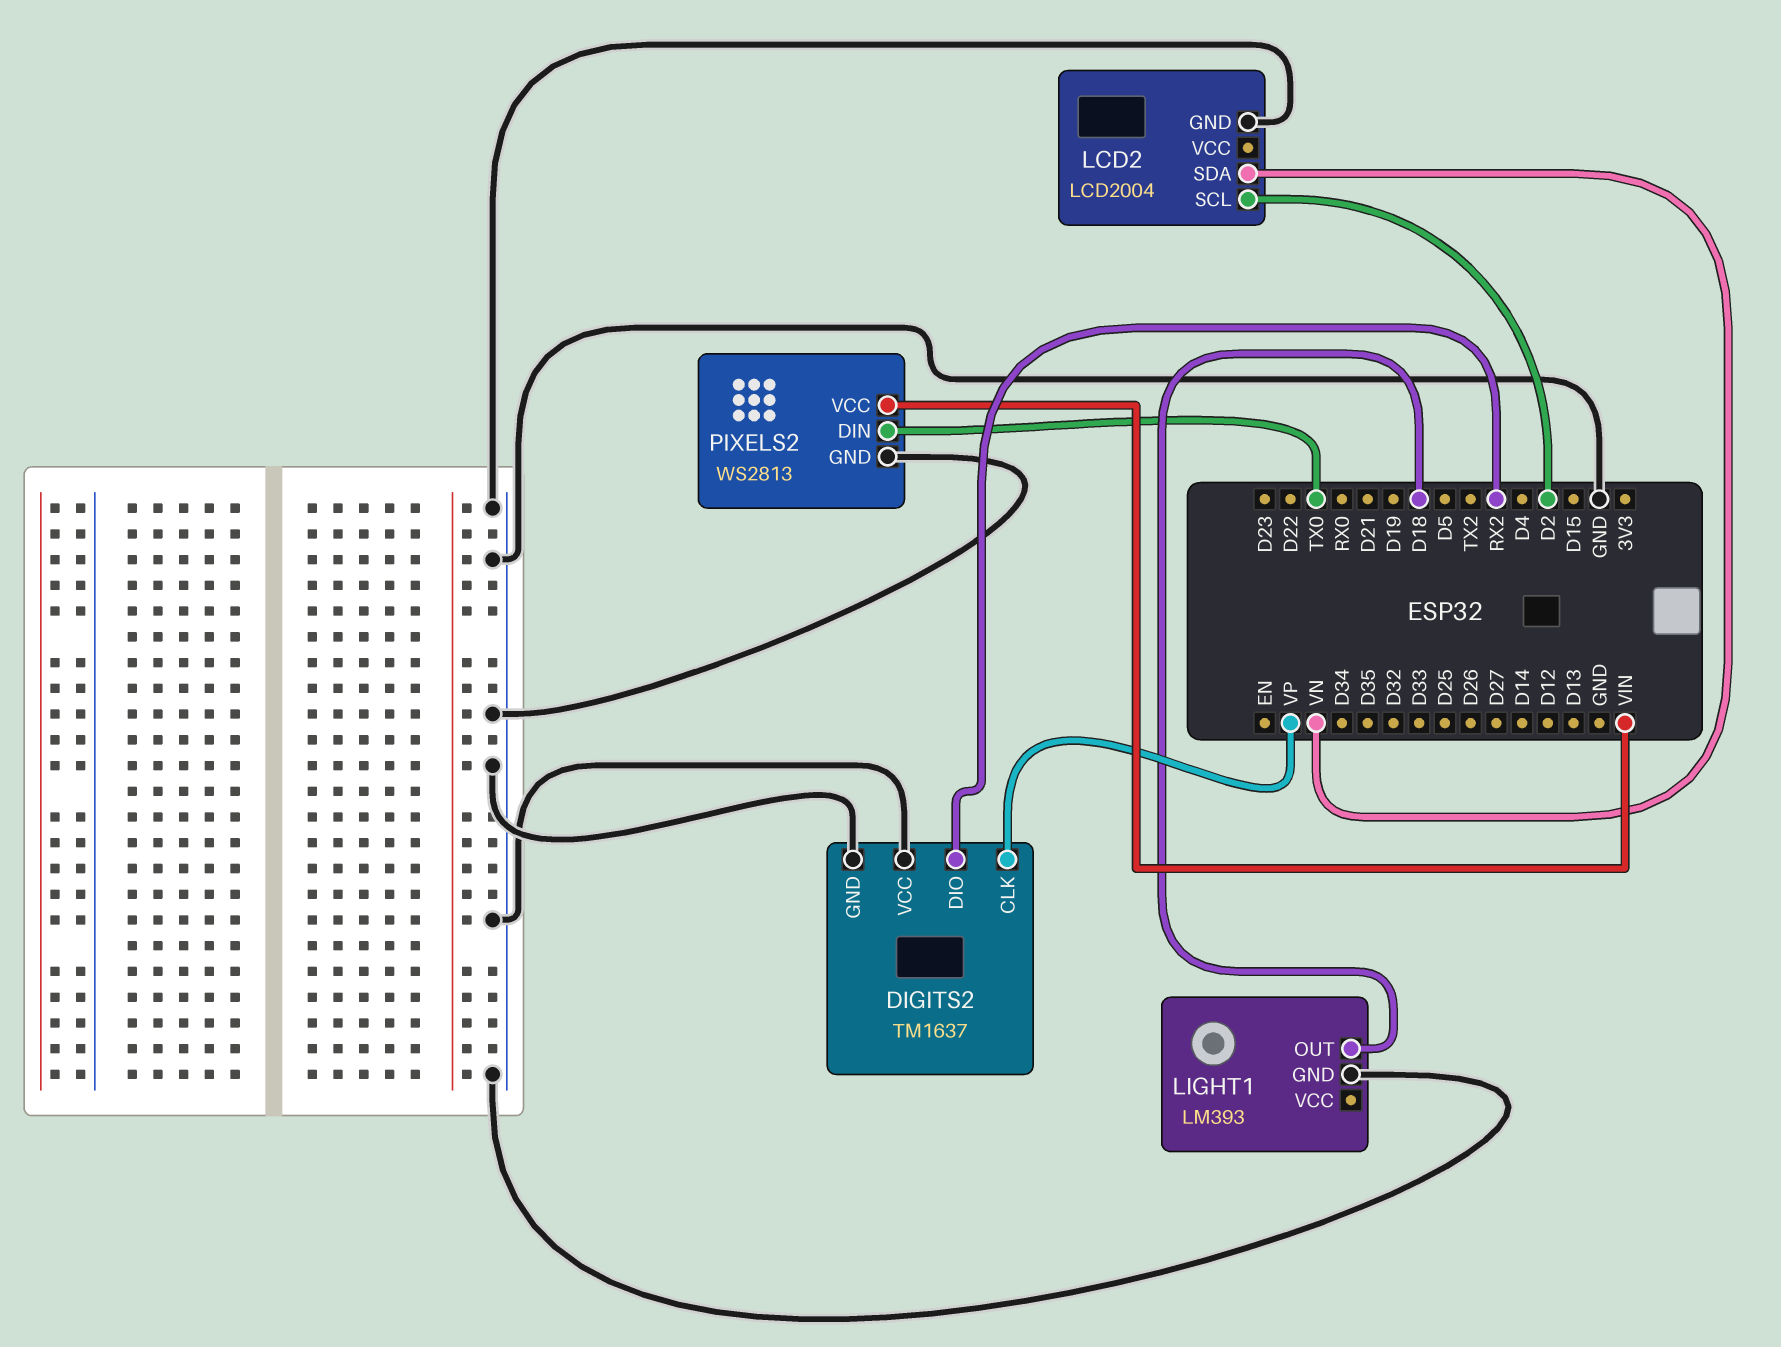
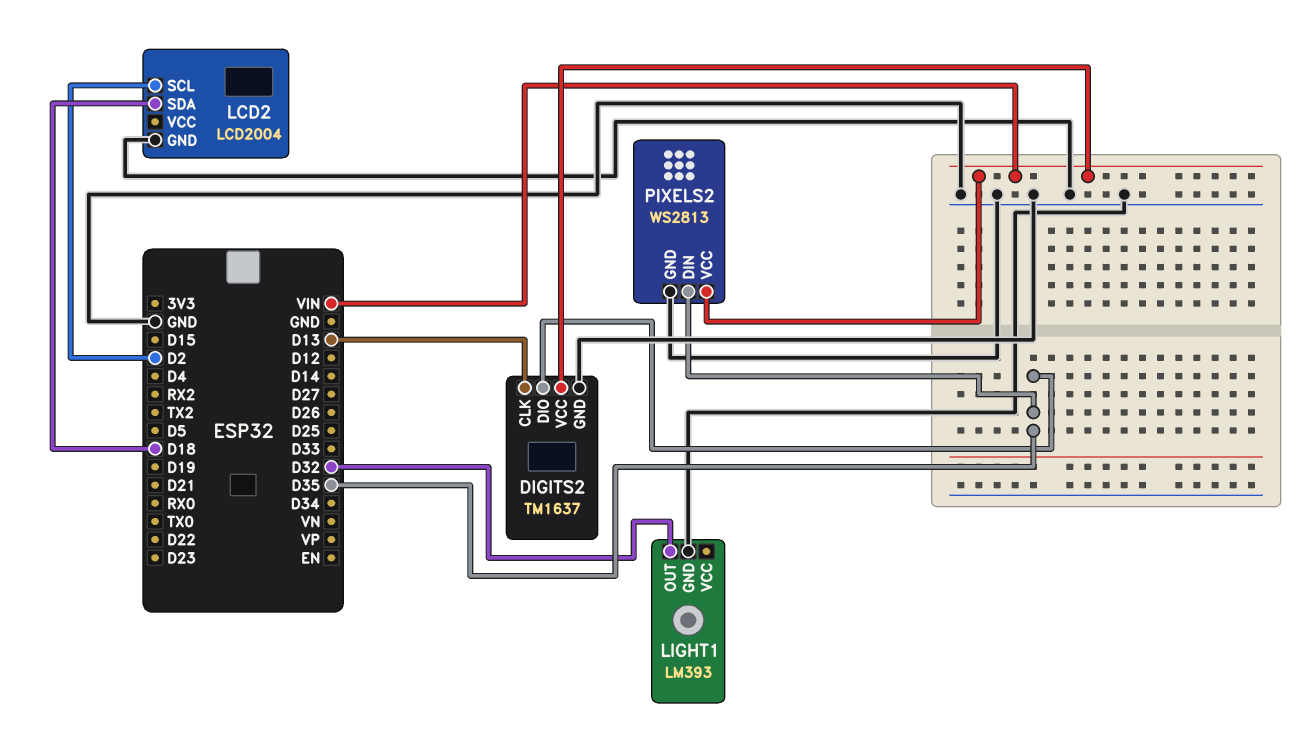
DIGITS2 pin CLK: VP -> D13
DIGITS2 pin DIO: RX2 -> D35
DIGITS2 pin VCC: GND -> VIN
LCD2 pin SDA: VN -> D18
LIGHT1 pin OUT: D18 -> D32
PIXELS2 pin DIN: TX0 -> D35

